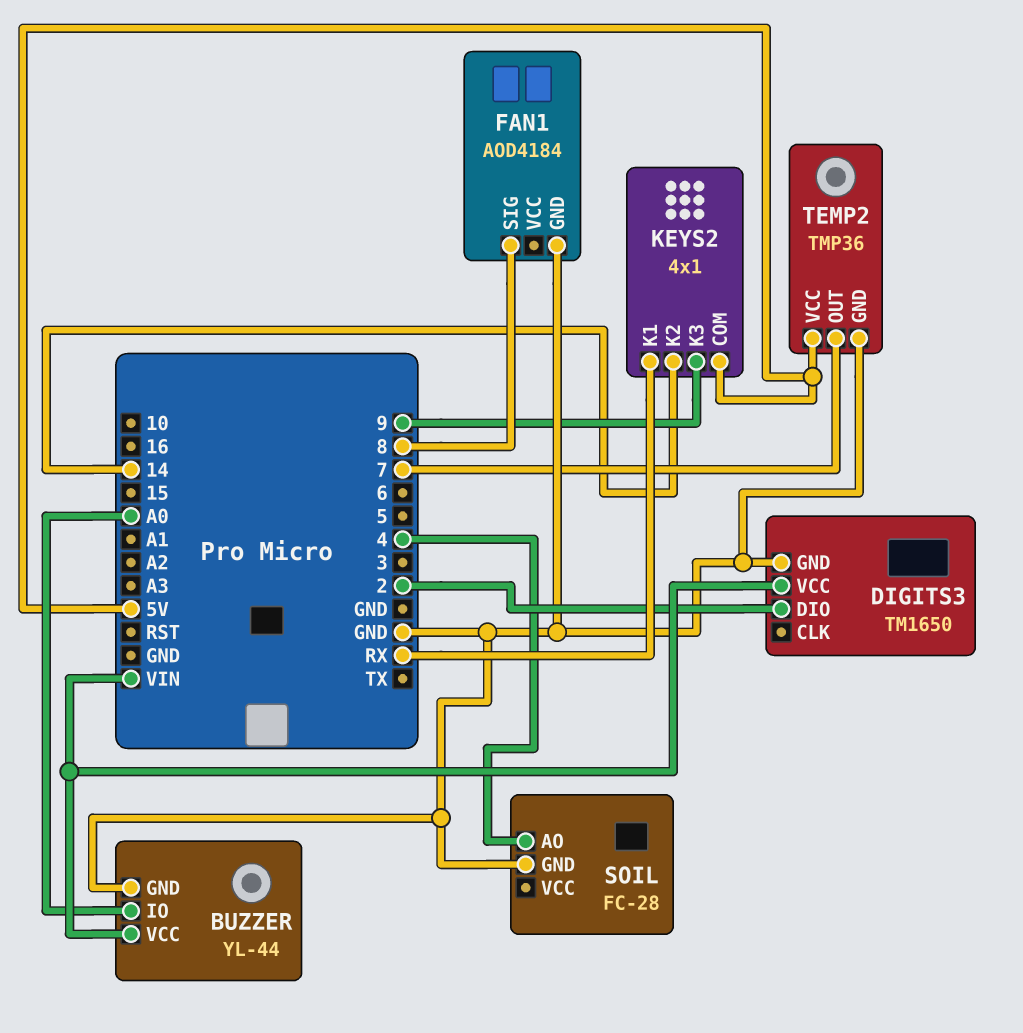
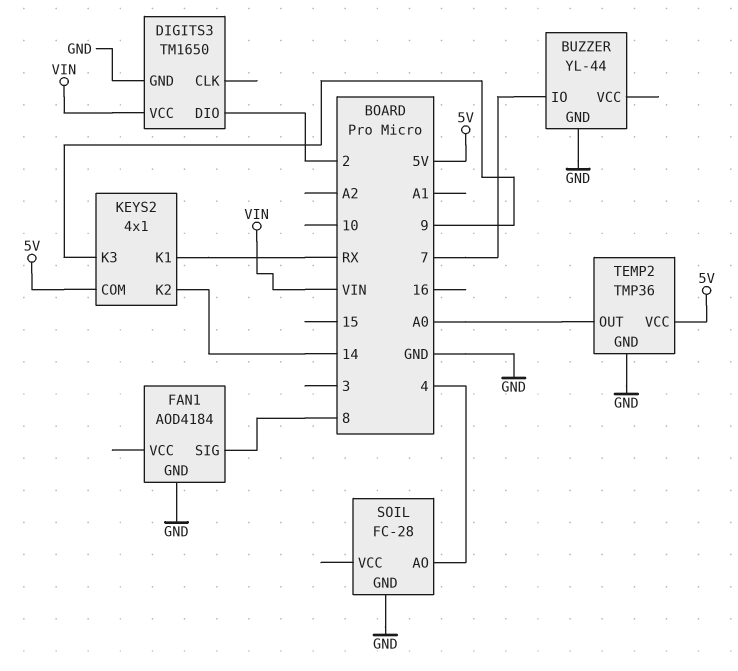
BUZZER pin IO: A0 -> 7
BUZZER pin VCC: VIN -> none
TEMP2 pin OUT: 7 -> A0

